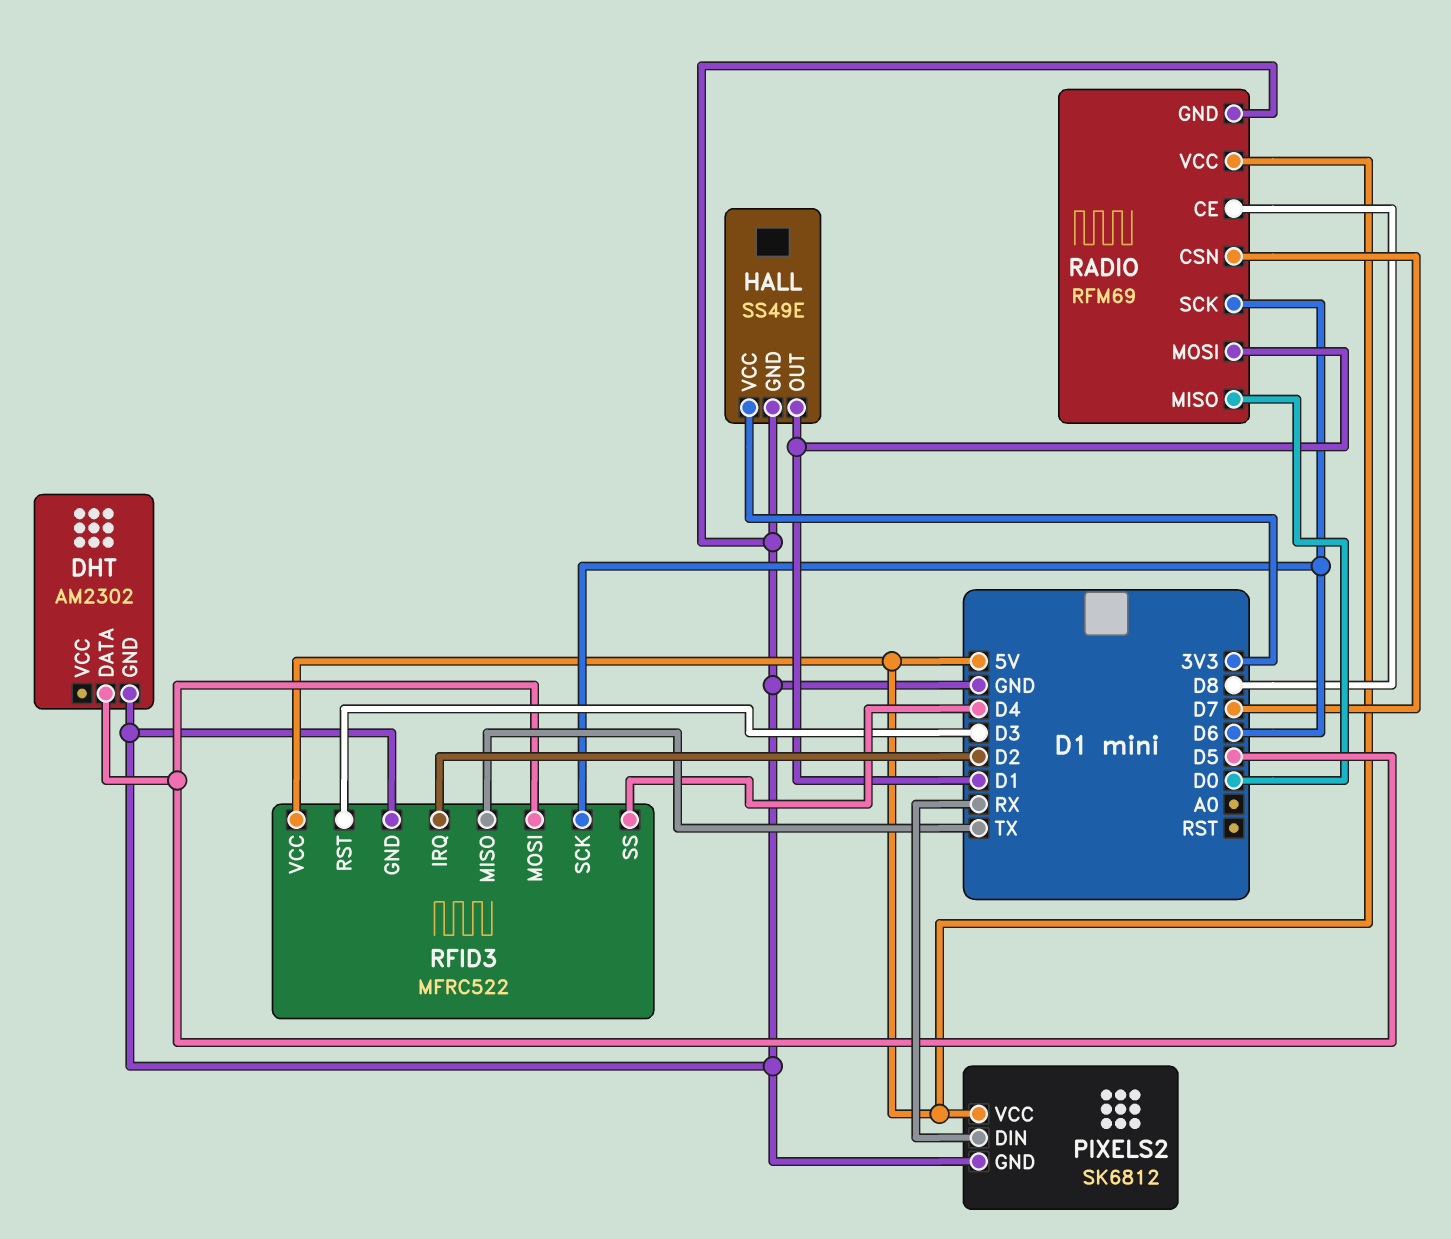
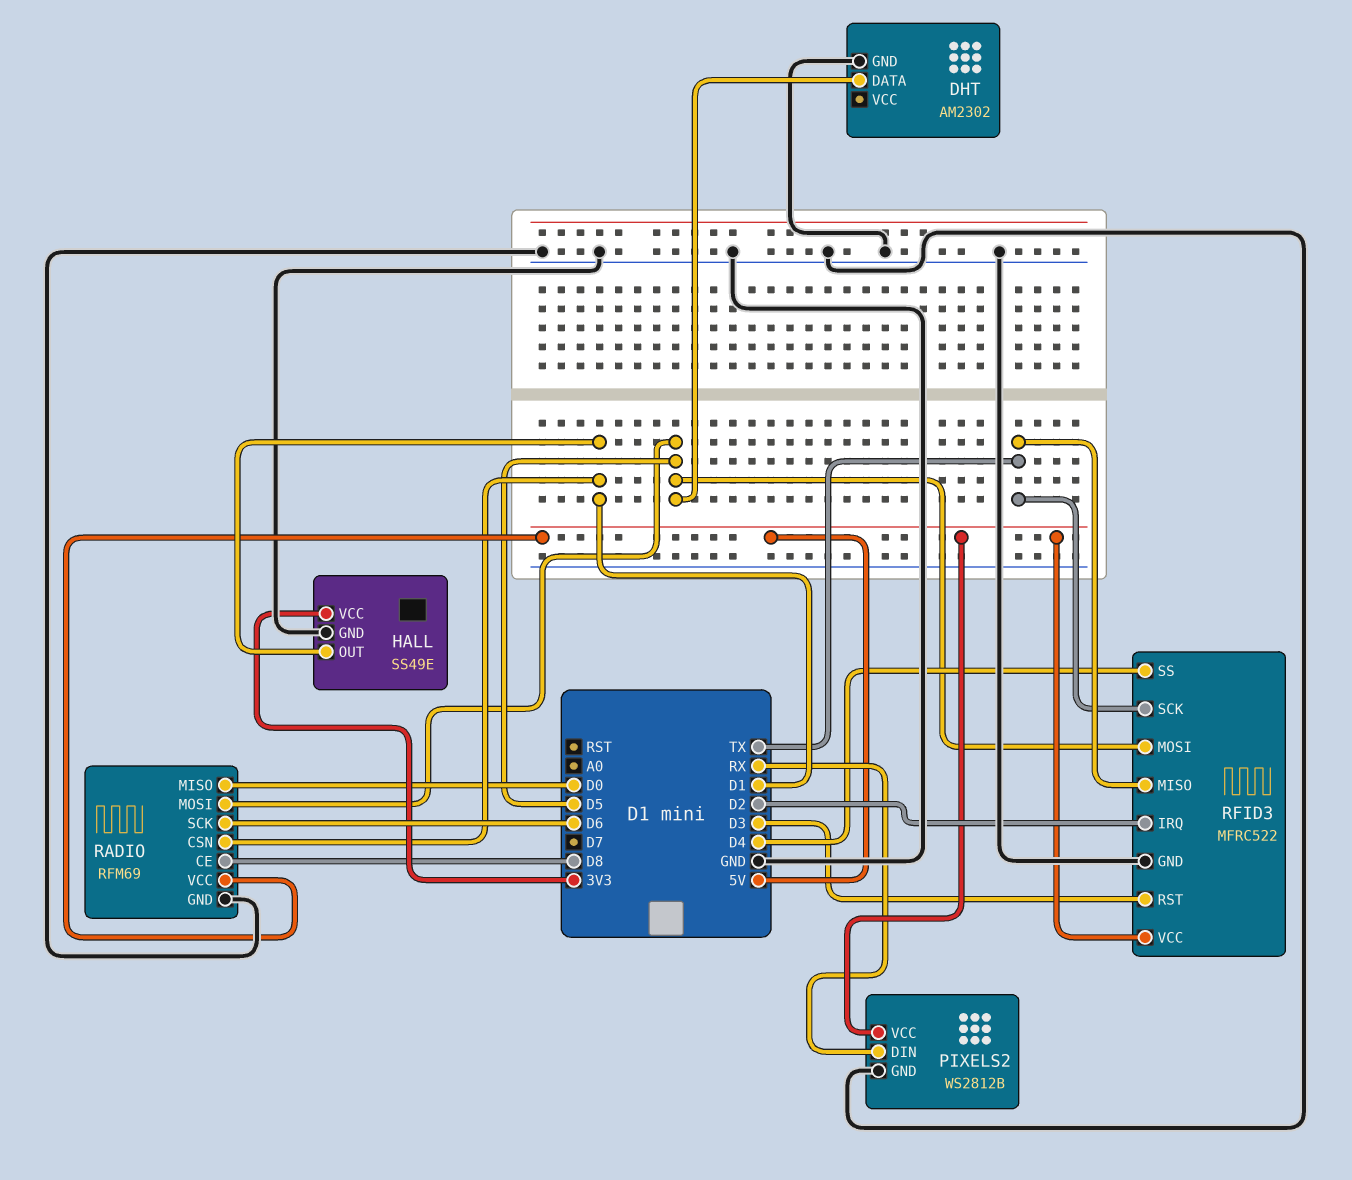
PIXELS2: SK6812 -> WS2812B
RADIO pin CSN: D7 -> D1
RADIO pin MOSI: D1 -> D5
RFID3 pin SCK: D6 -> TX

